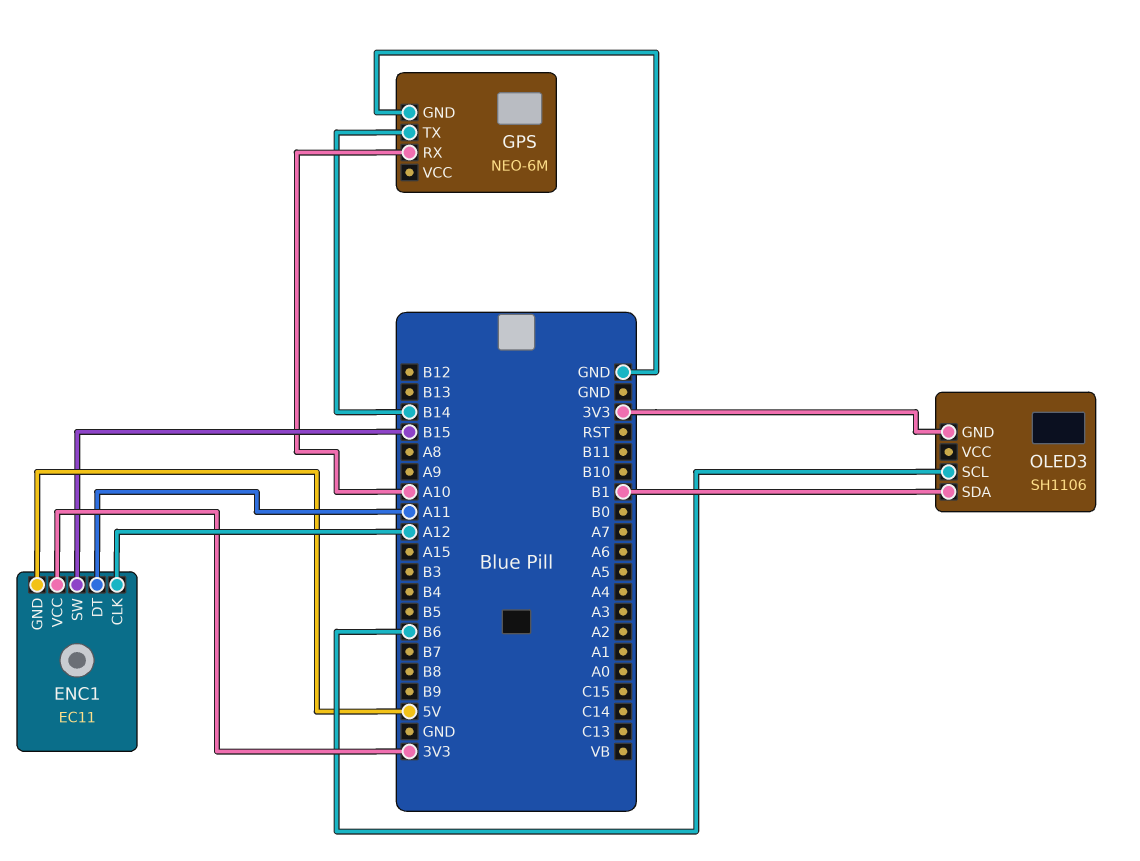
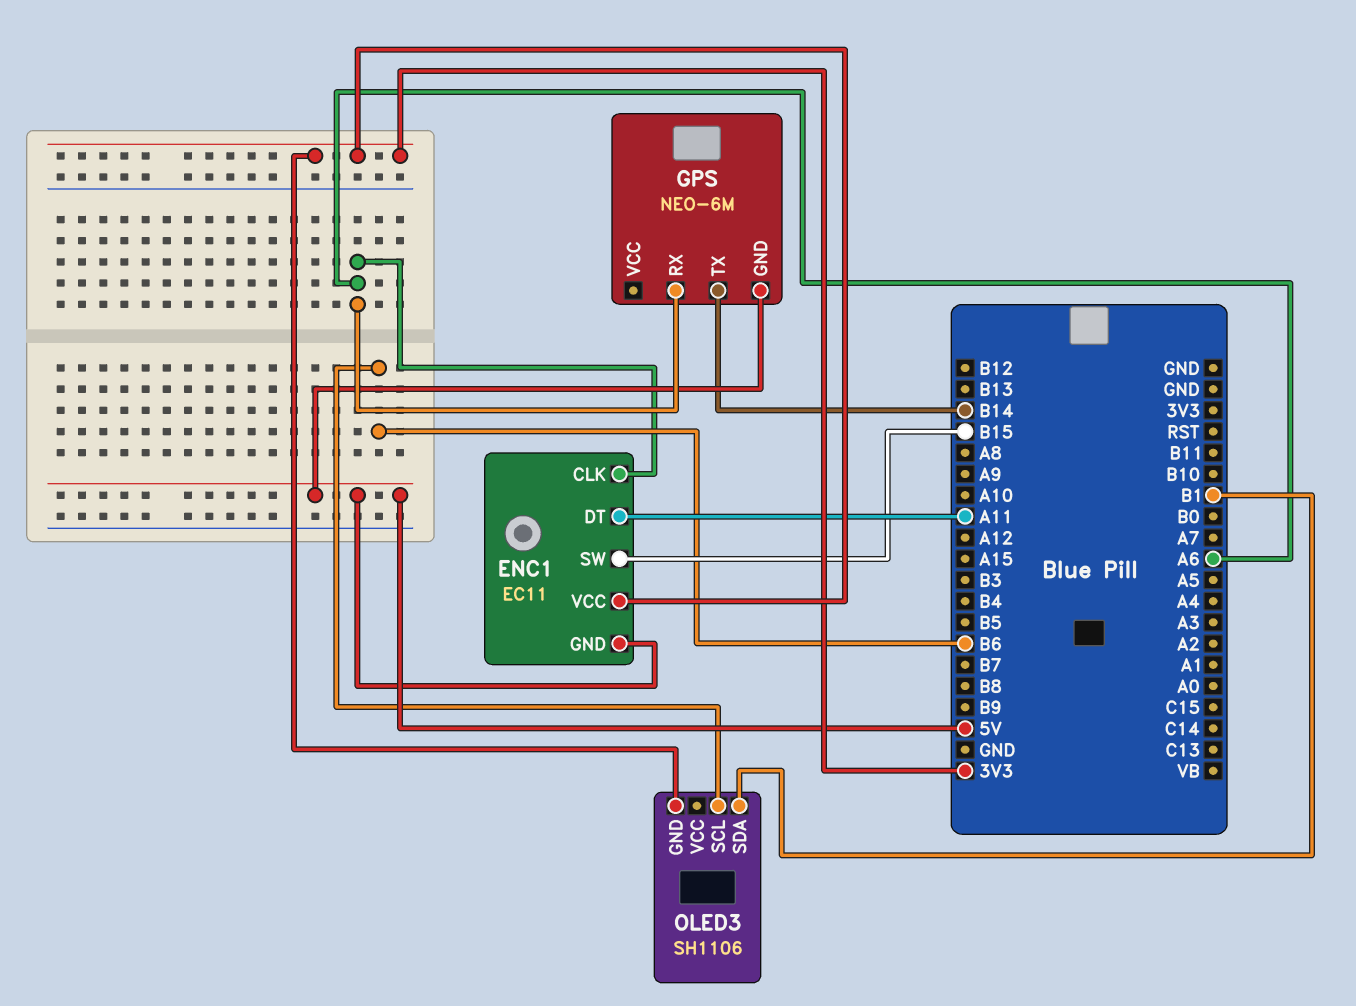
ENC1 pin CLK: A12 -> A6
GPS pin GND: GND -> 5V
GPS pin RX: A10 -> A6

